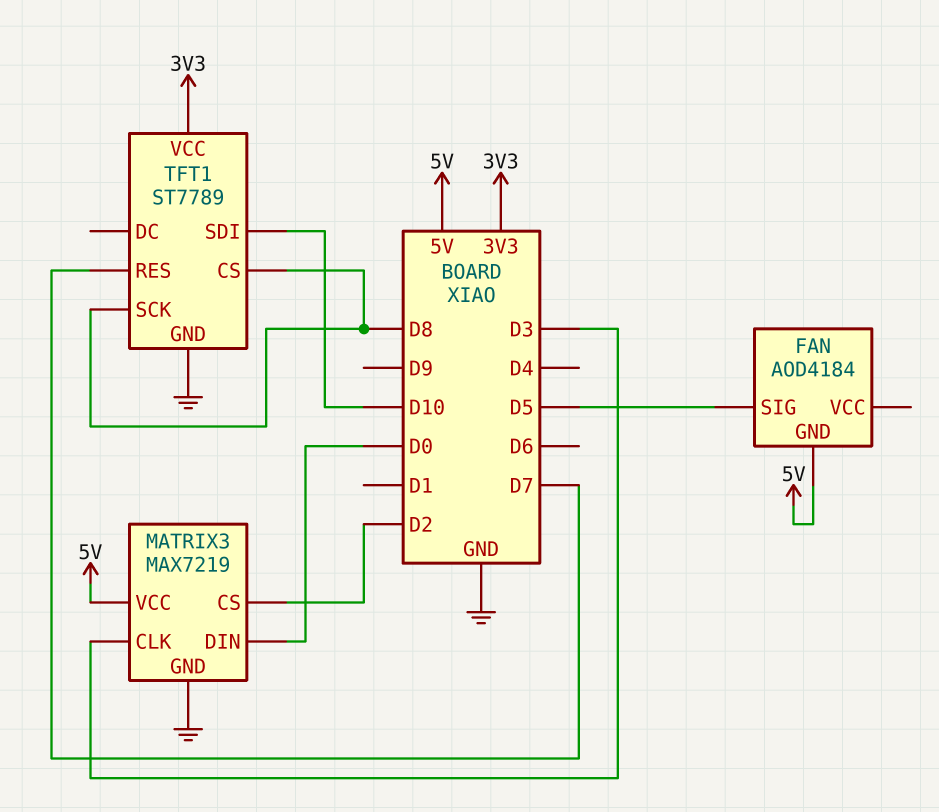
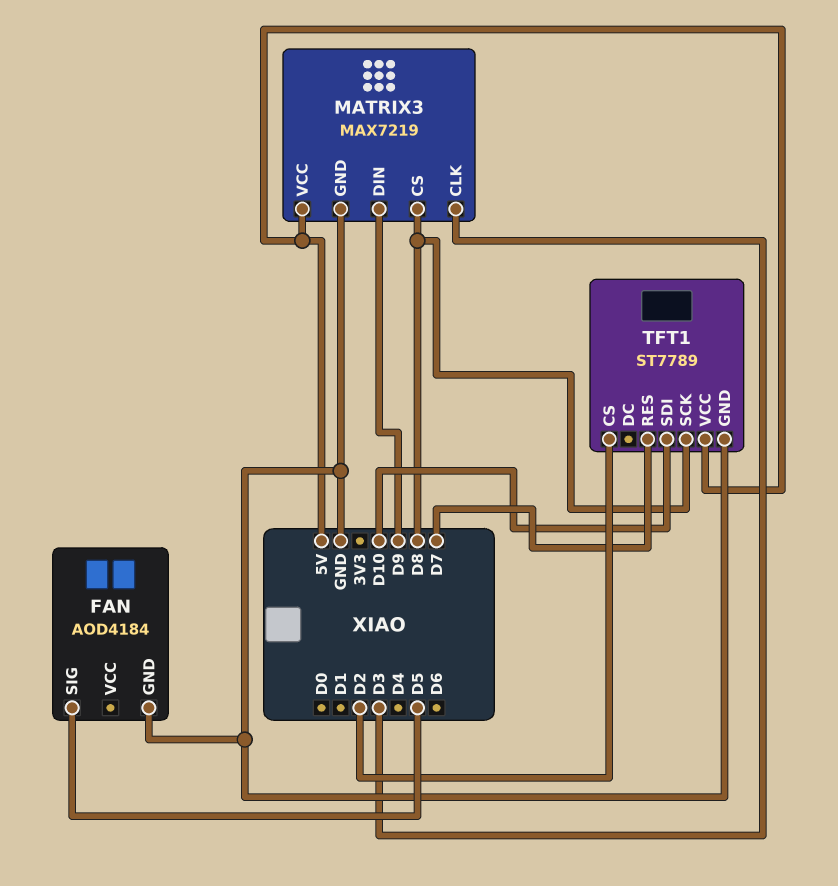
FAN pin GND: 5V -> GND
MATRIX3 pin CS: D2 -> D8
MATRIX3 pin DIN: D0 -> D9
TFT1 pin CS: D8 -> D2
TFT1 pin VCC: 3V3 -> 5V

